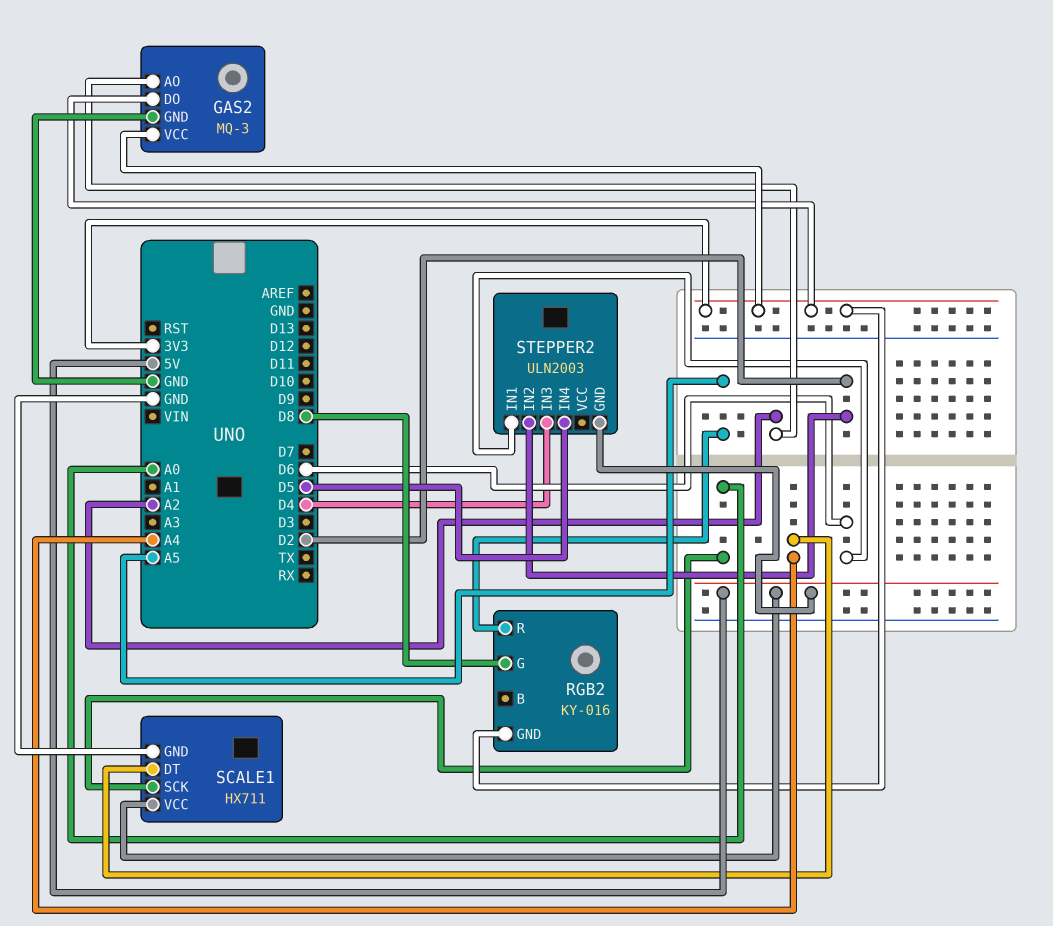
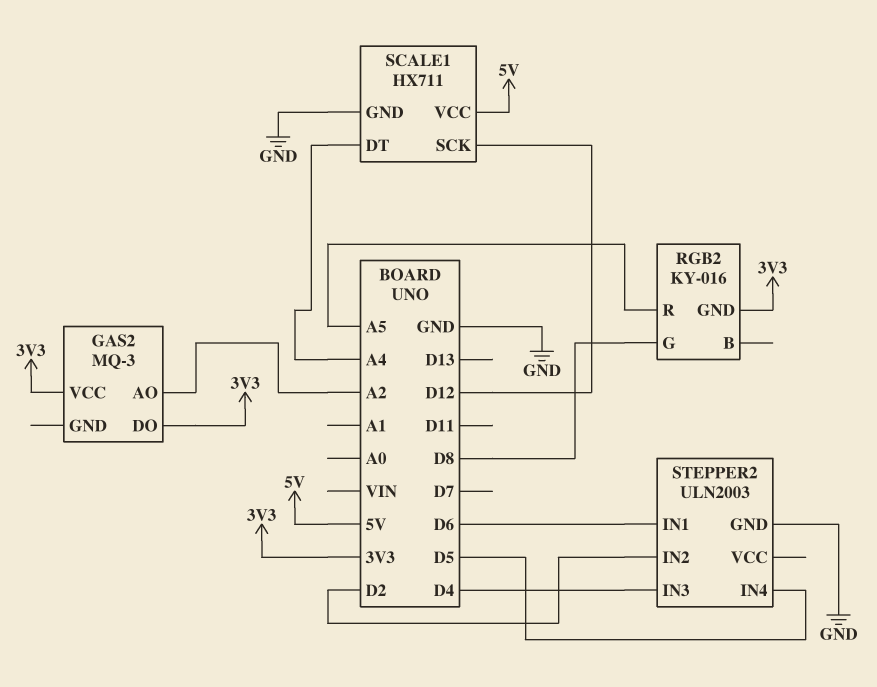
GAS2 pin GND: GND -> none
SCALE1 pin SCK: A0 -> D12
STEPPER2 pin GND: 5V -> GND

